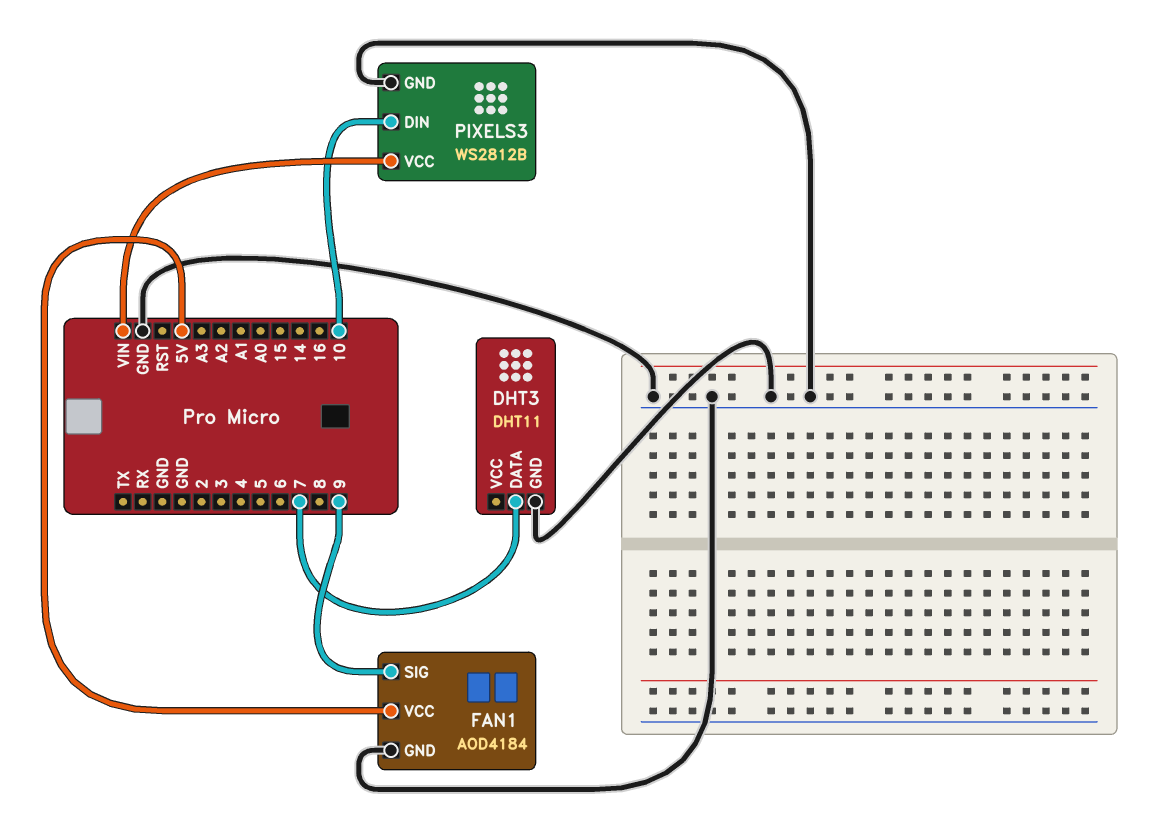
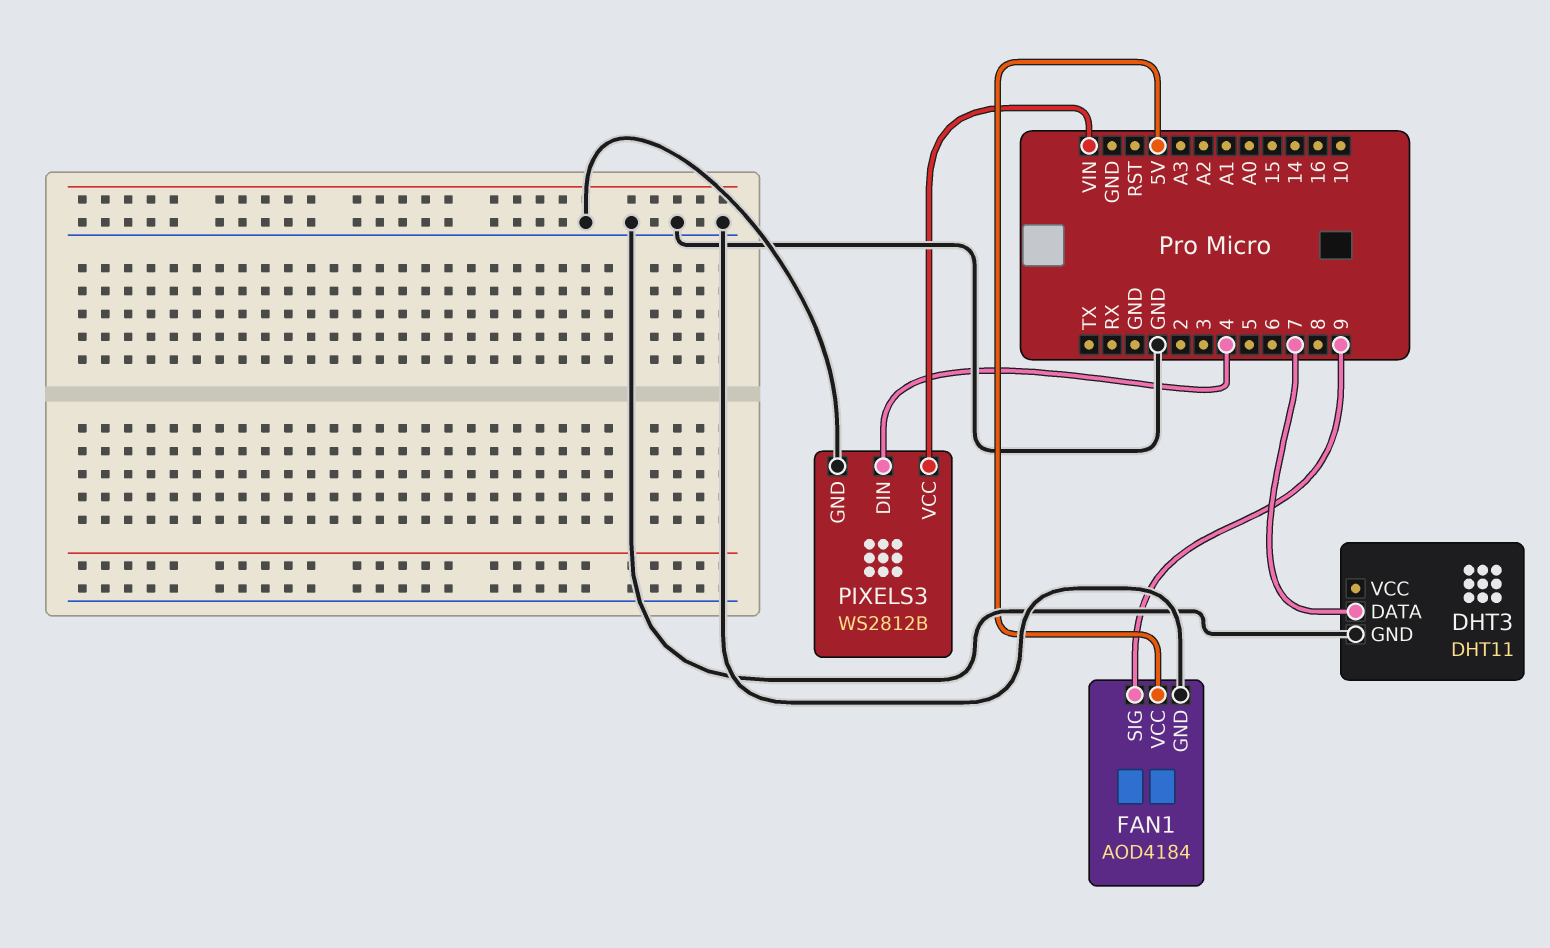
PIXELS3 pin DIN: 10 -> 4

